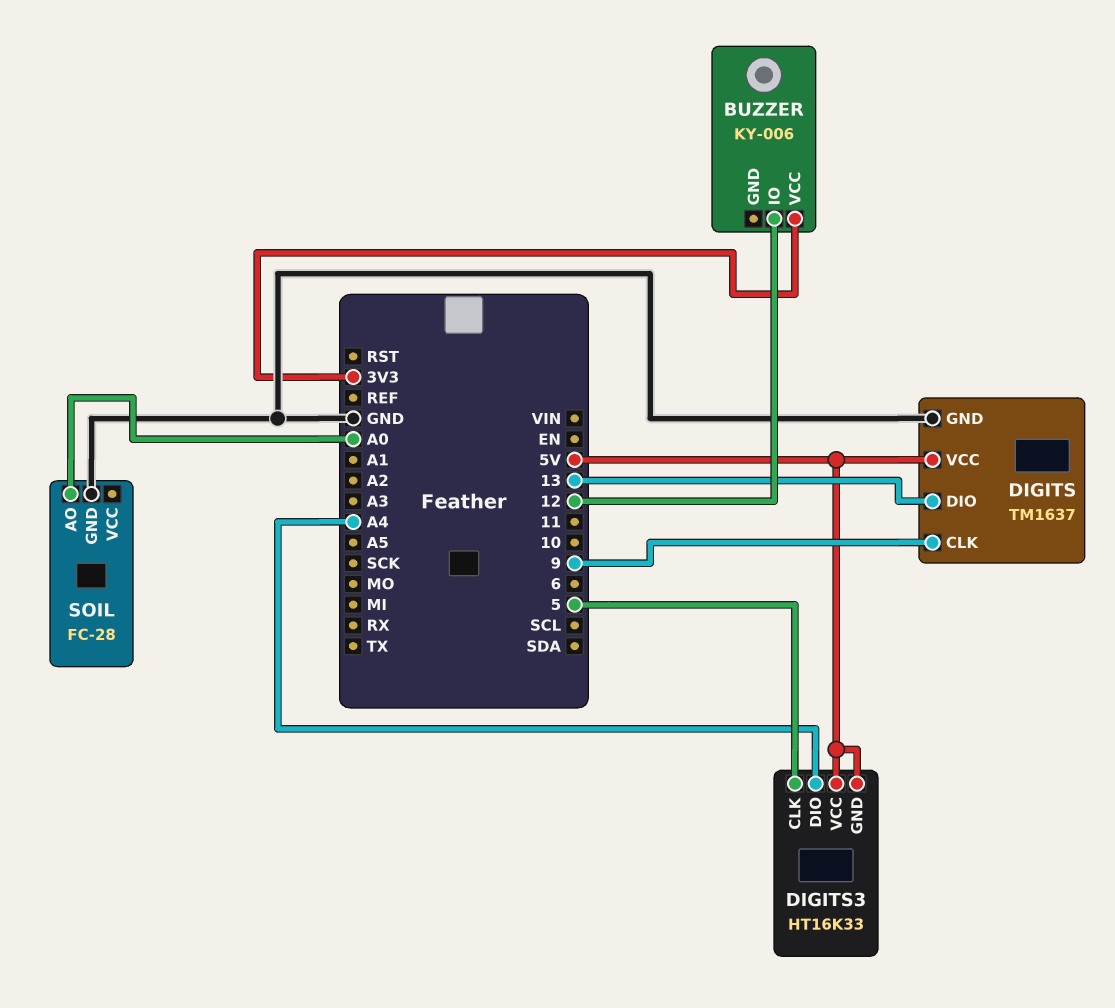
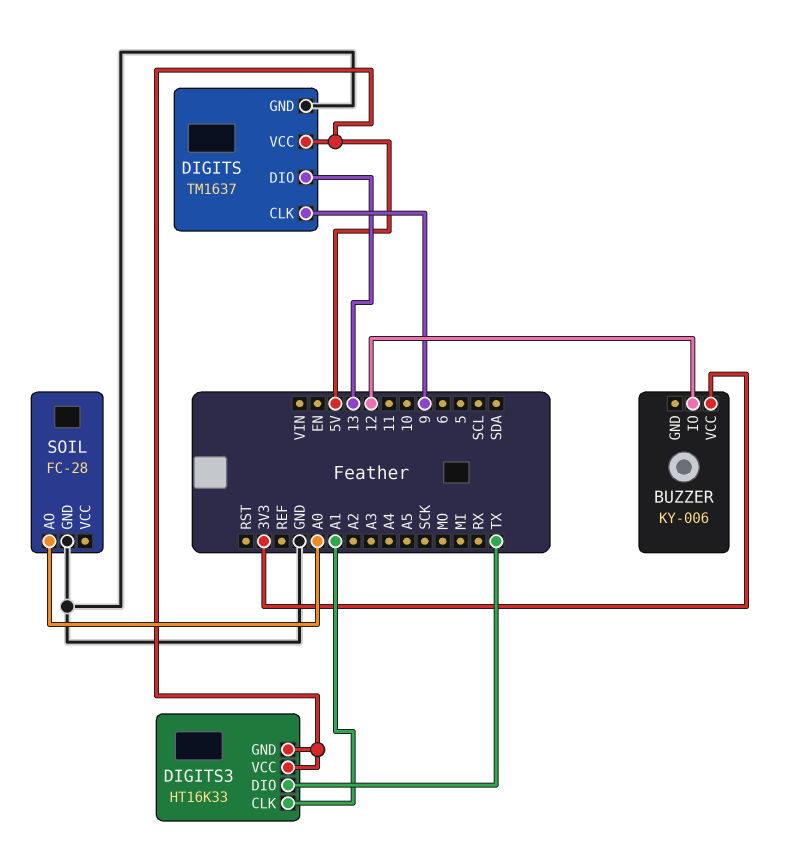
DIGITS3 pin CLK: 5 -> A1
DIGITS3 pin DIO: A4 -> TX

